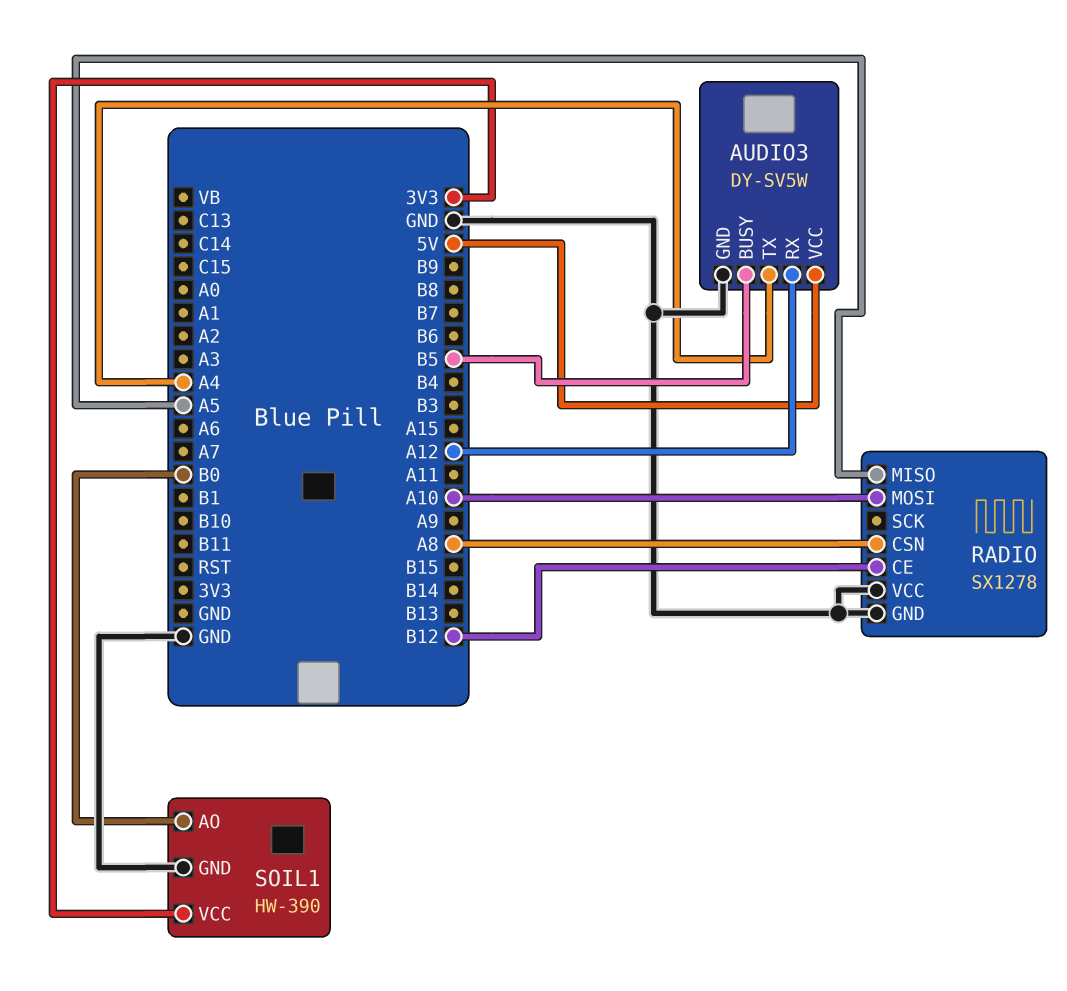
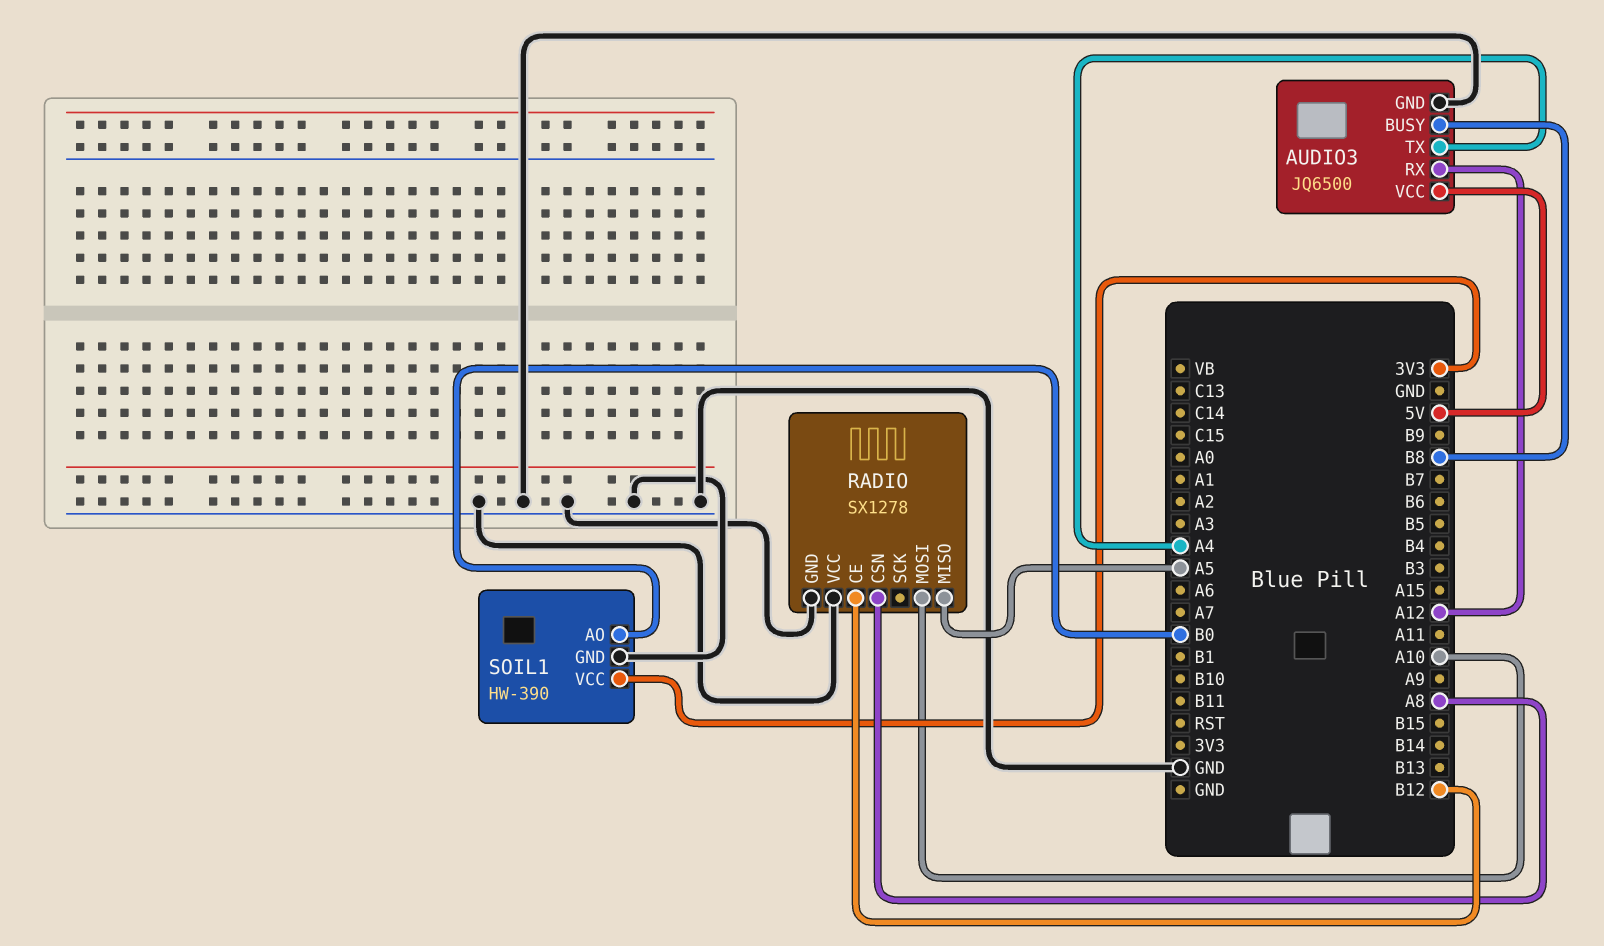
AUDIO3: DY-SV5W -> JQ6500
AUDIO3 pin BUSY: B5 -> B8

